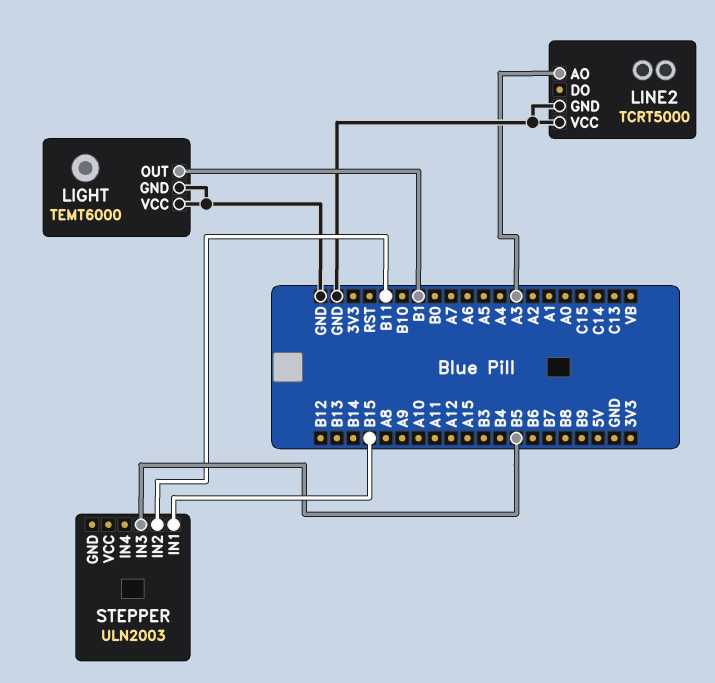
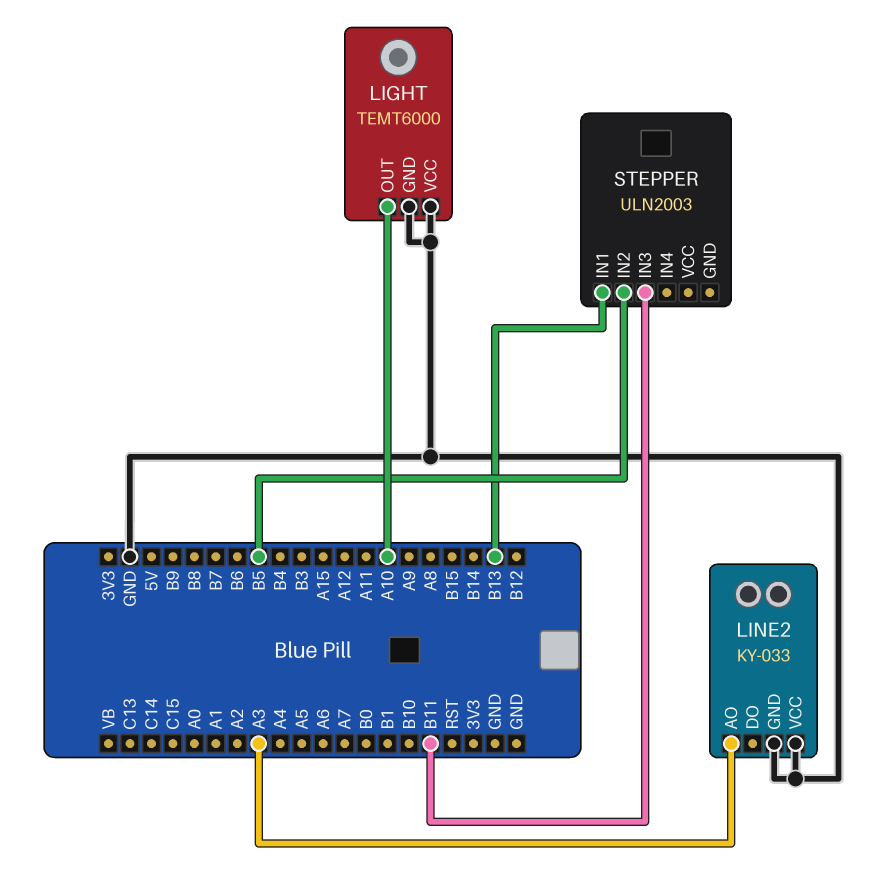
LIGHT pin OUT: B1 -> A10
LINE2: TCRT5000 -> KY-033
STEPPER pin IN1: B15 -> B13
STEPPER pin IN2: B11 -> B5
STEPPER pin IN3: B5 -> B11

